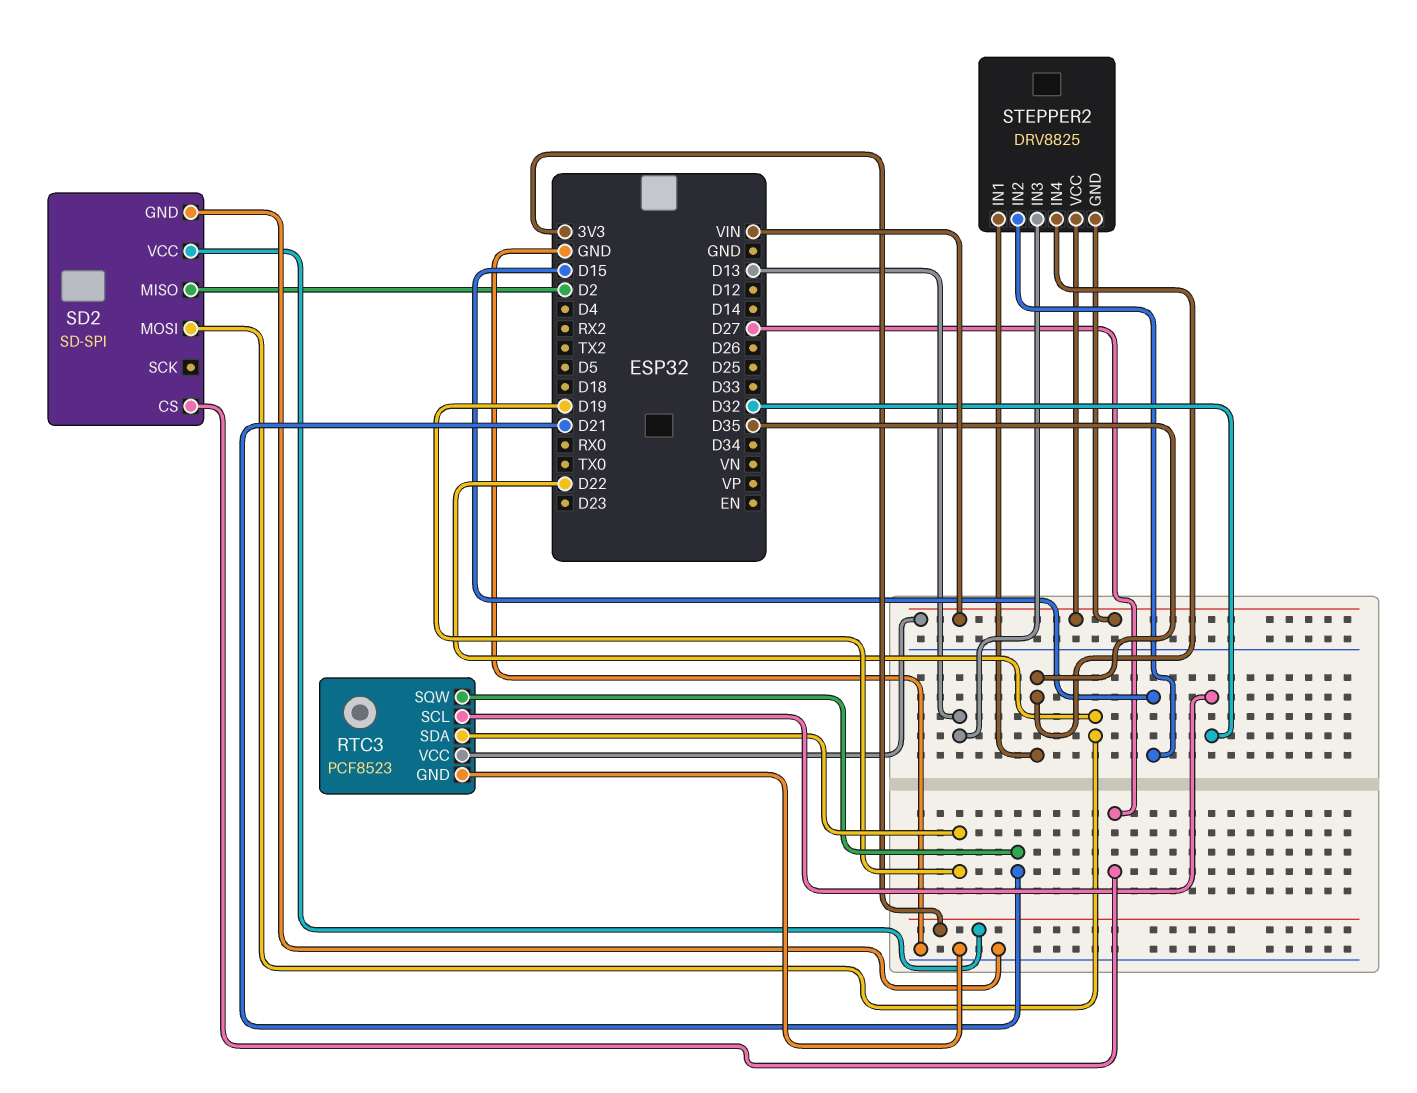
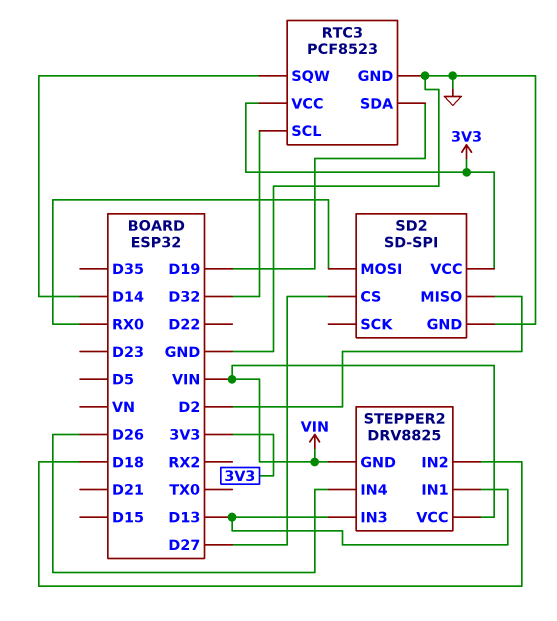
RTC3 pin SQW: D21 -> D14
RTC3 pin VCC: VIN -> 3V3
SD2 pin MOSI: D22 -> RX0
STEPPER2 pin IN1: D35 -> D13
STEPPER2 pin IN2: D15 -> D18
STEPPER2 pin IN4: D35 -> D26

